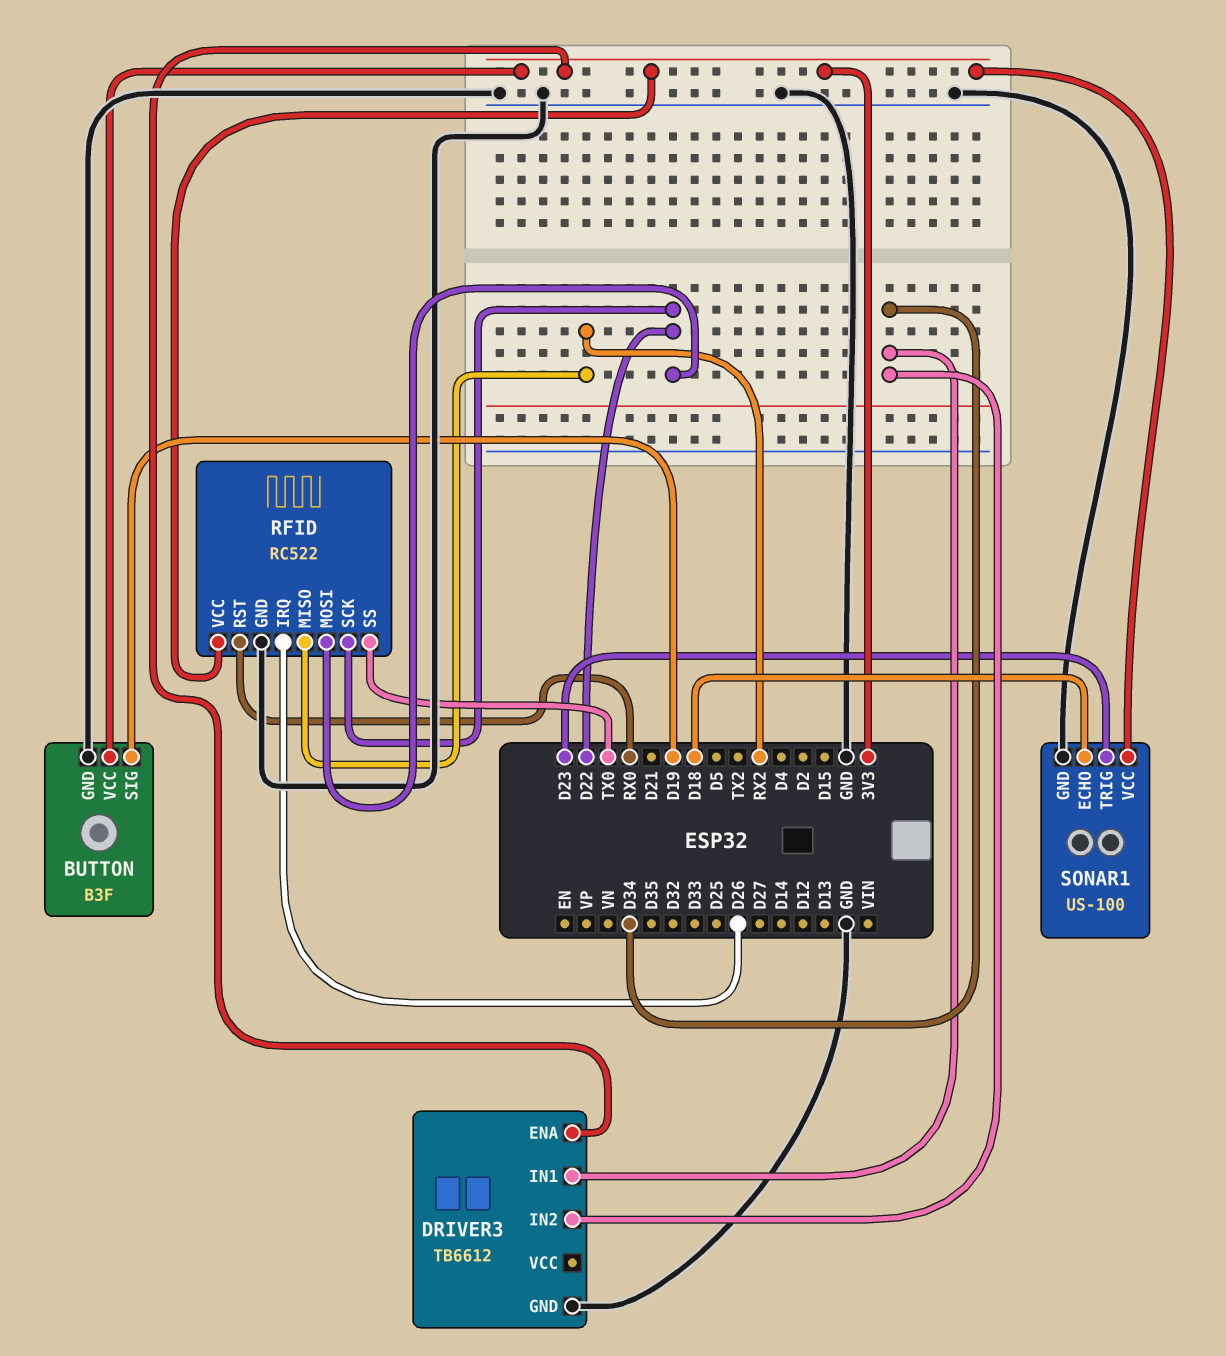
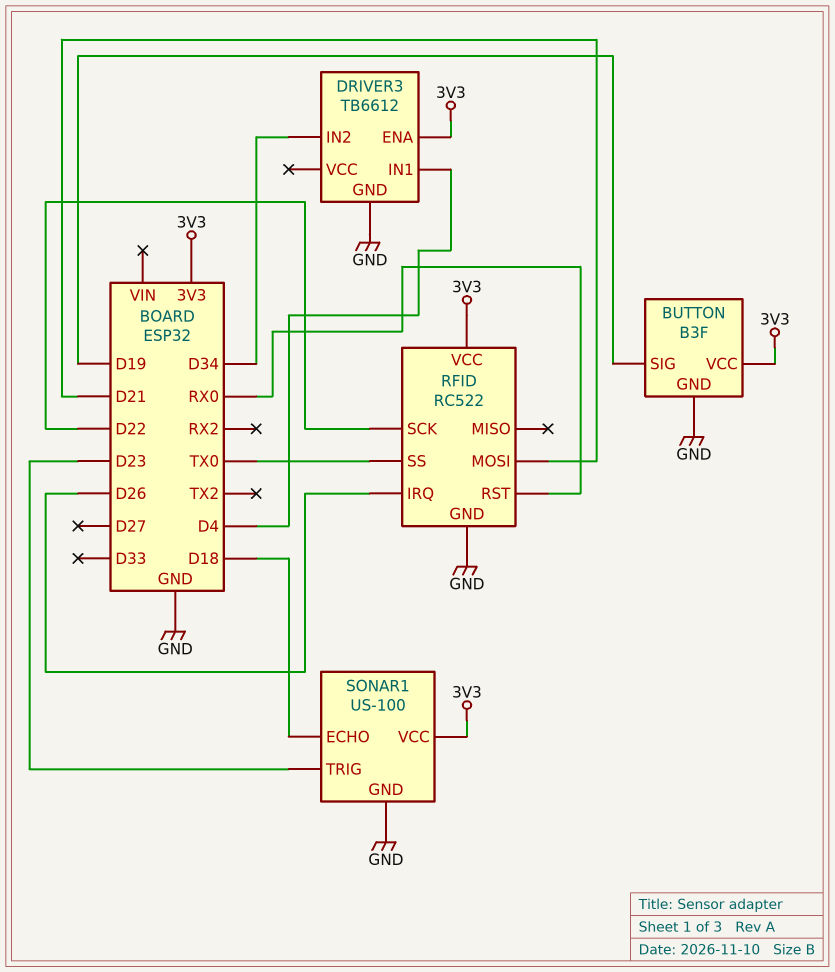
DRIVER3 pin IN1: D34 -> D4
RFID pin MISO: RX2 -> none
RFID pin MOSI: D22 -> D21

